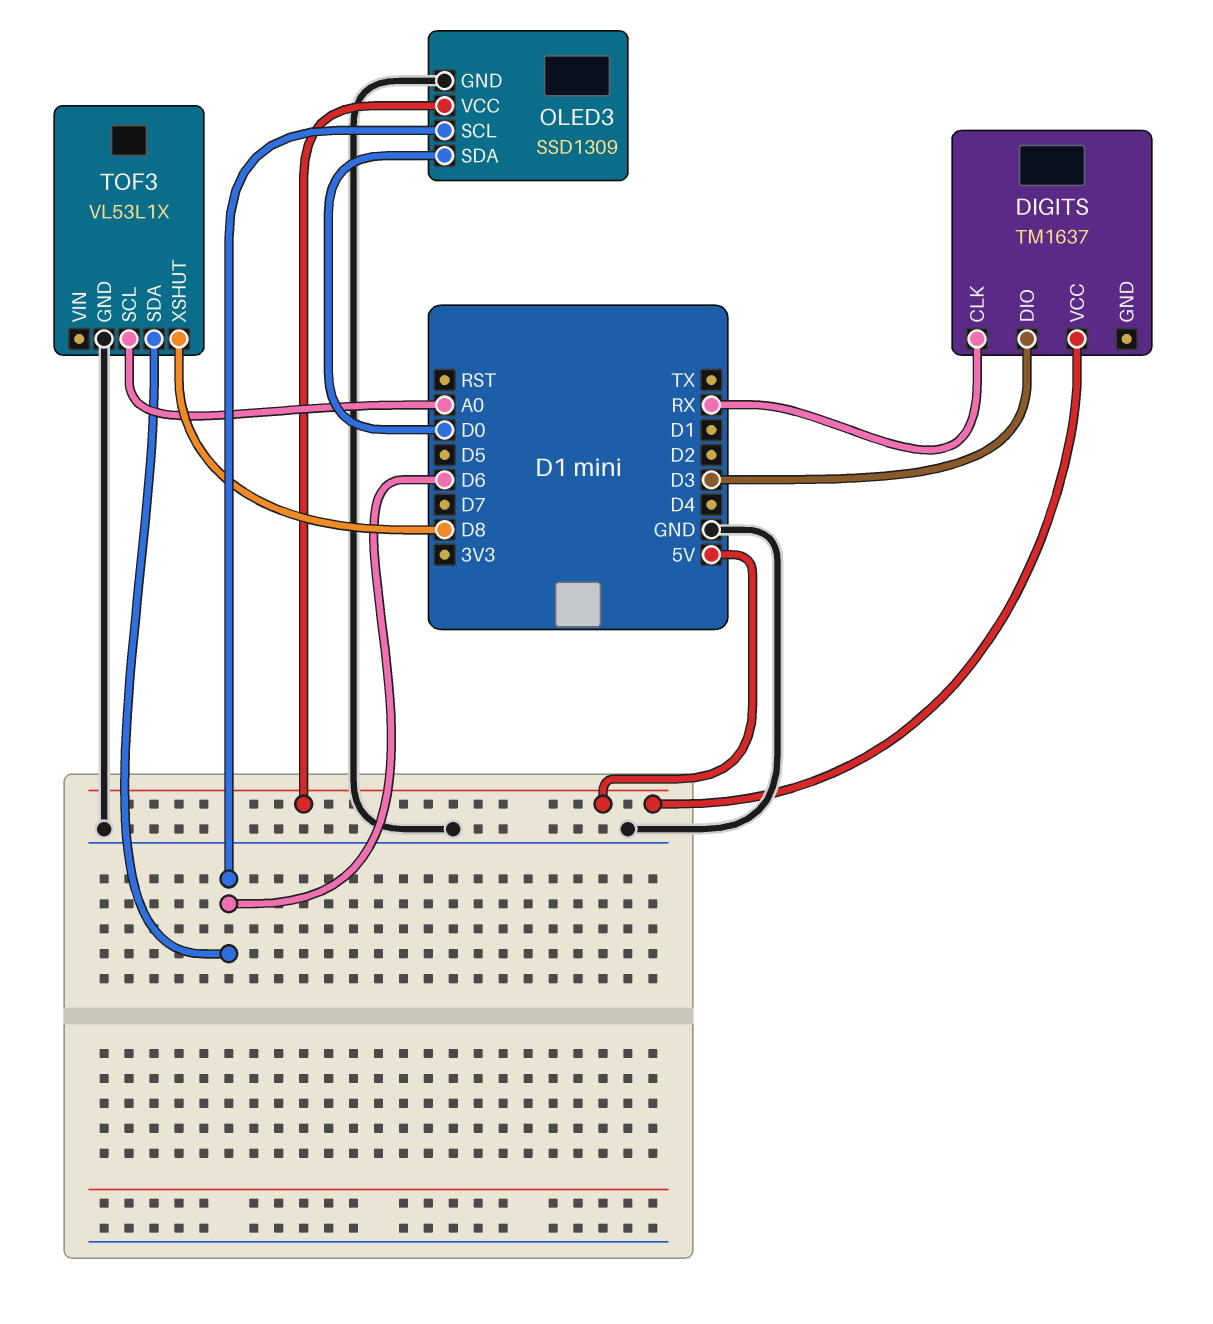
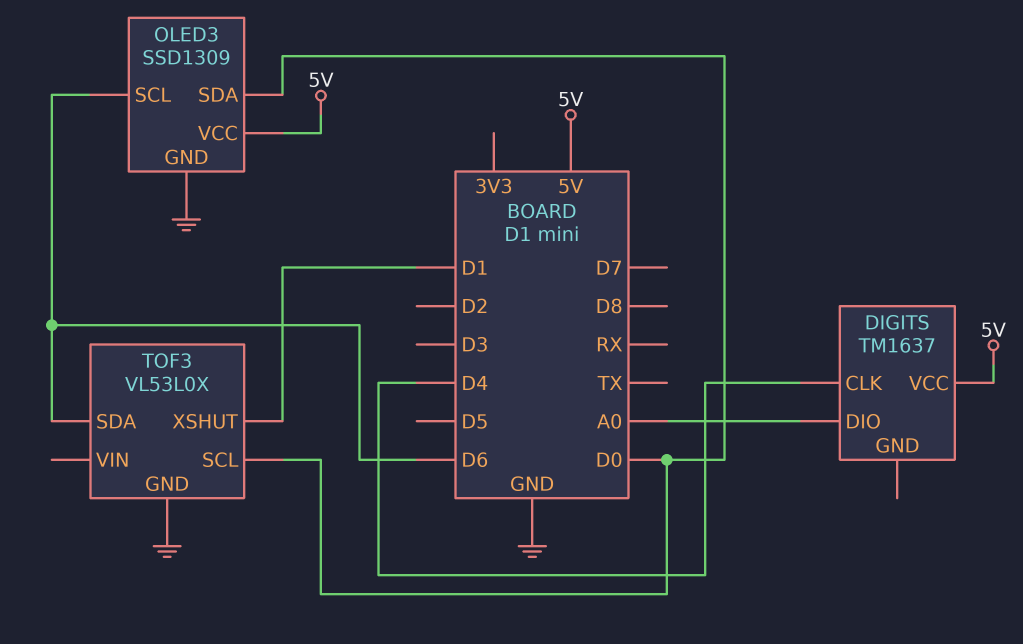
DIGITS pin CLK: RX -> D4
DIGITS pin DIO: D3 -> A0
TOF3: VL53L1X -> VL53L0X
TOF3 pin SCL: A0 -> D0
TOF3 pin XSHUT: D8 -> D1

